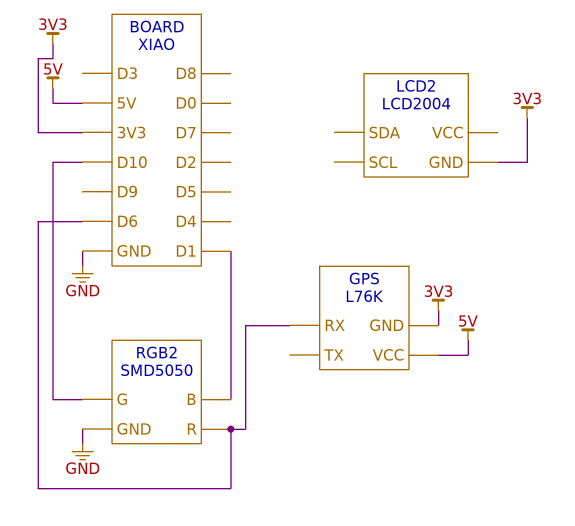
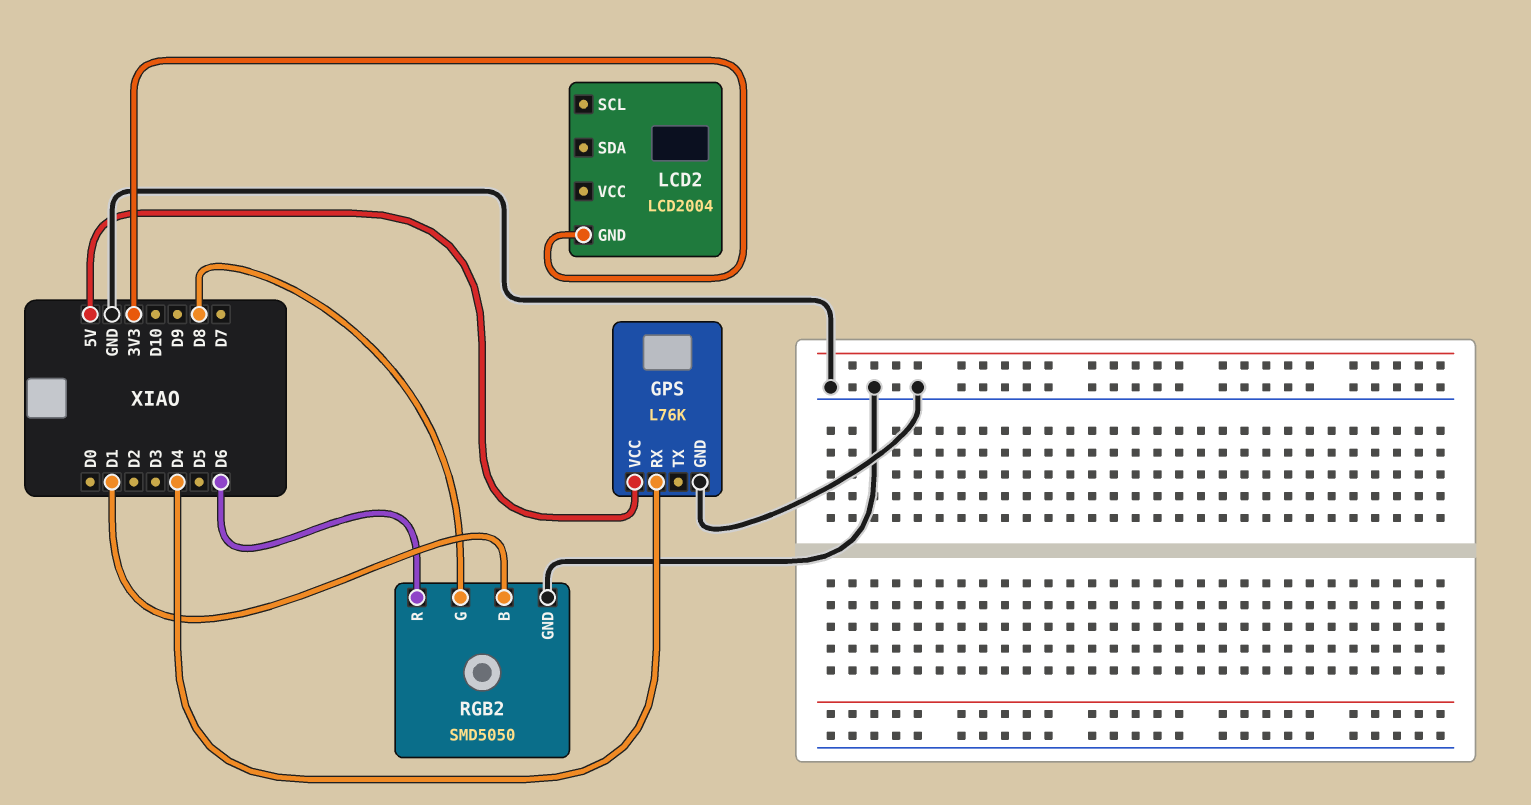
GPS pin GND: 3V3 -> GND
GPS pin RX: D6 -> D4
RGB2 pin G: D10 -> D8

